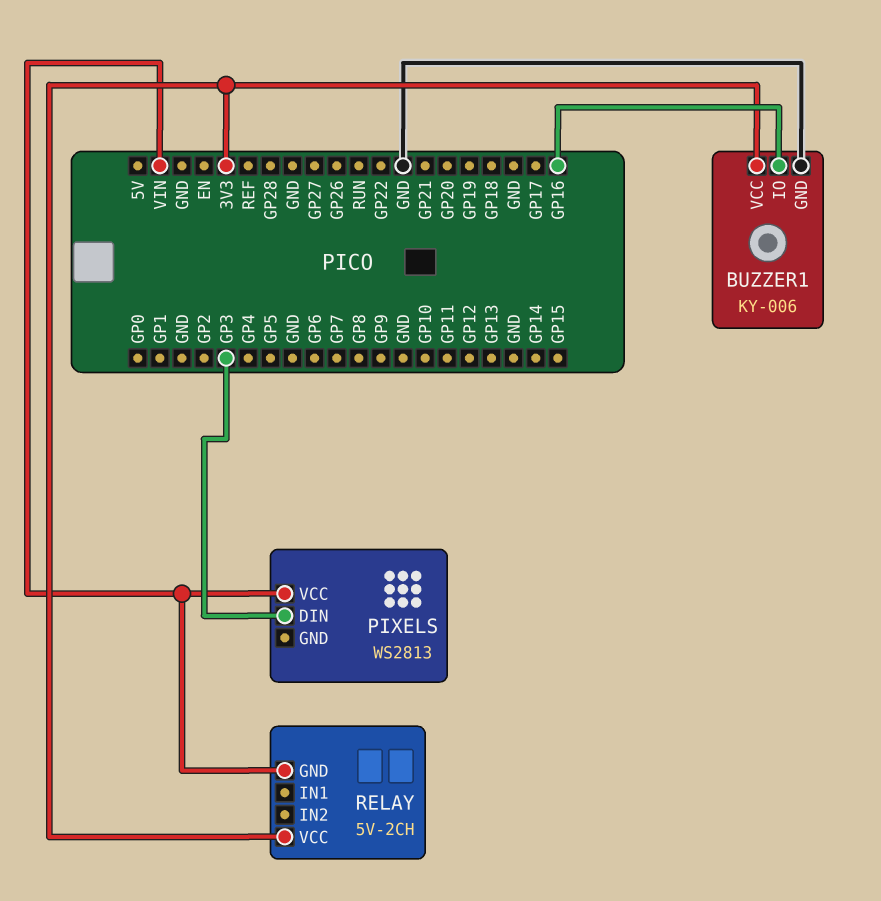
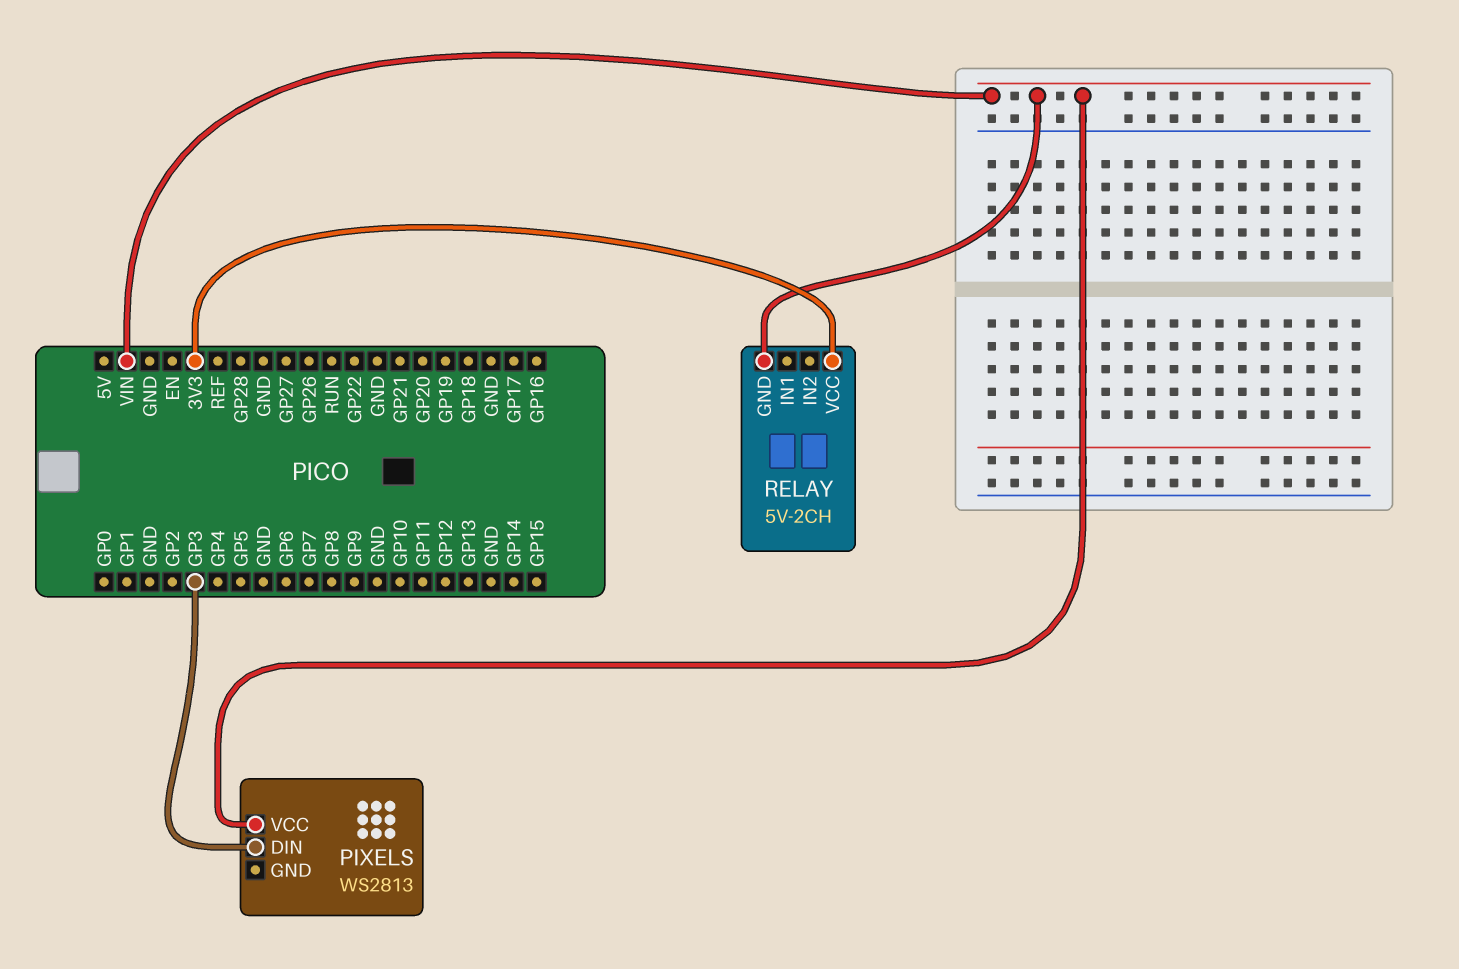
BUZZER1: KY-006 -> none
BUZZER1 pin GND: GND -> none
BUZZER1 pin IO: GP16 -> none
BUZZER1 pin VCC: 3V3 -> none

